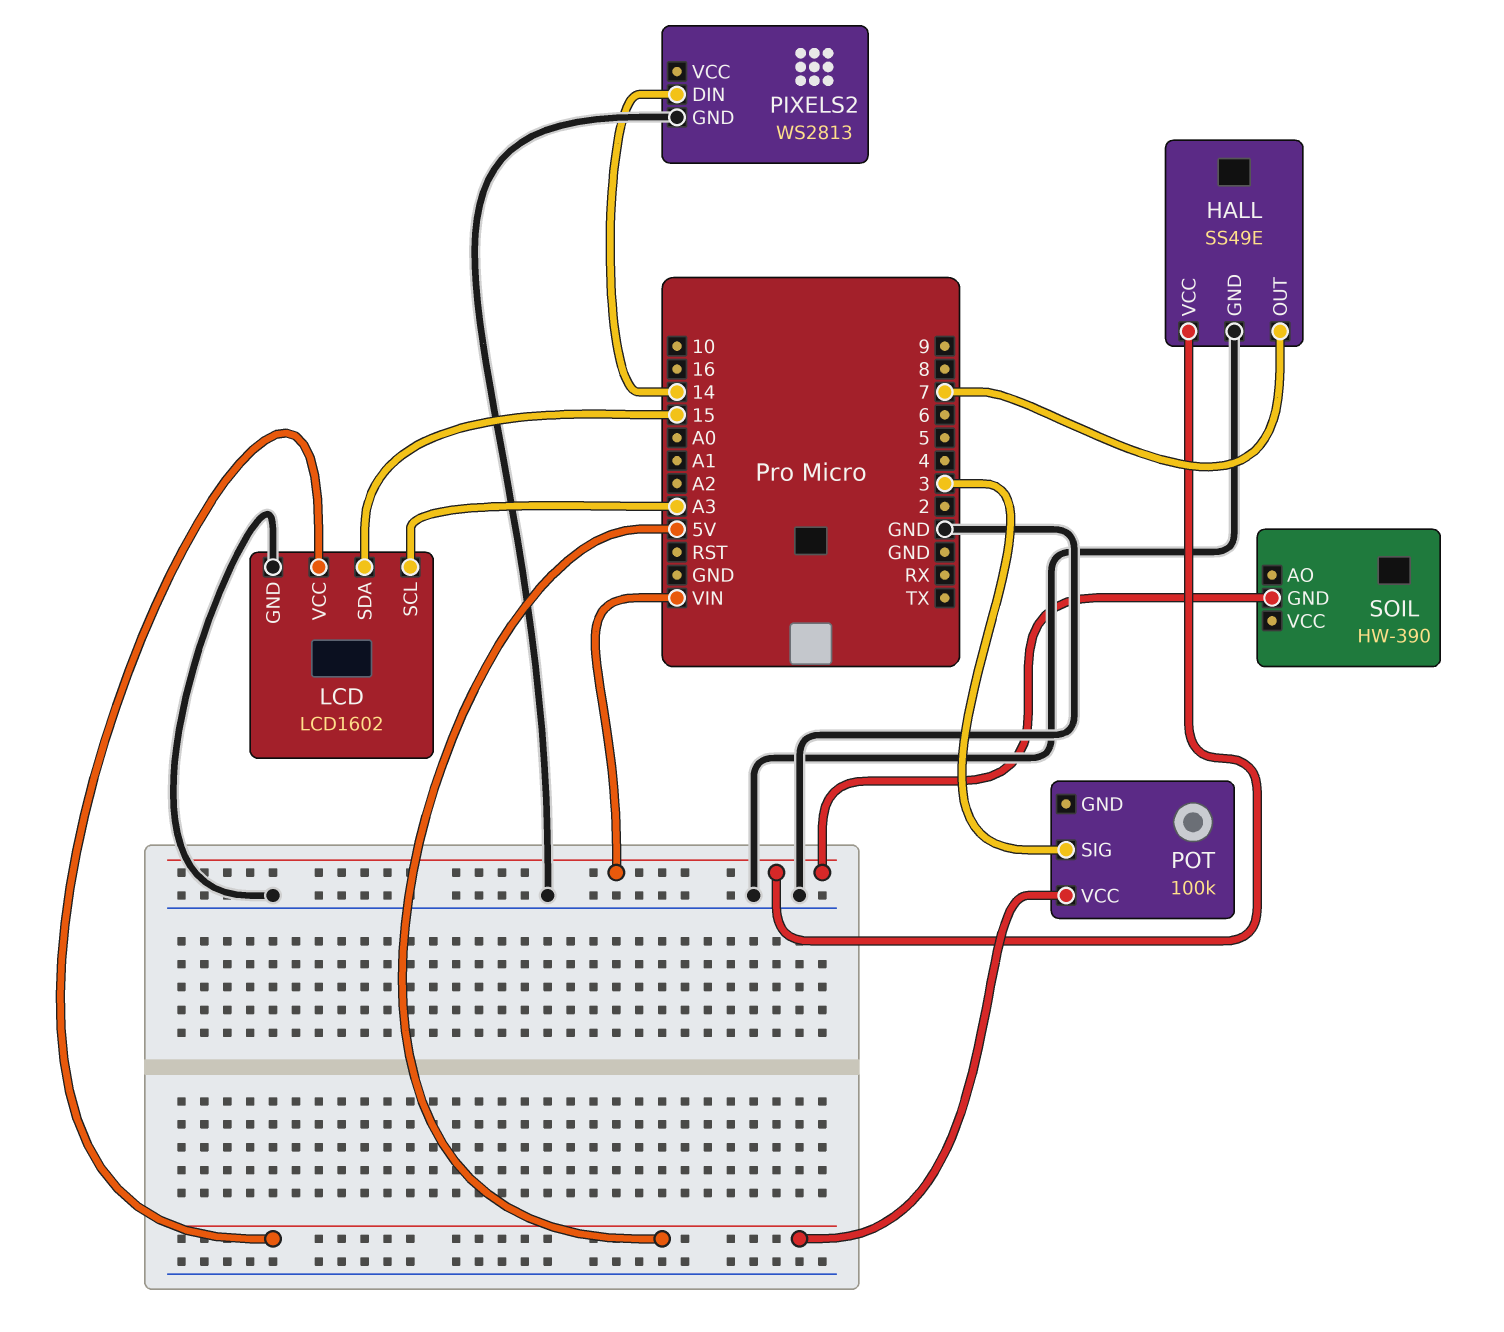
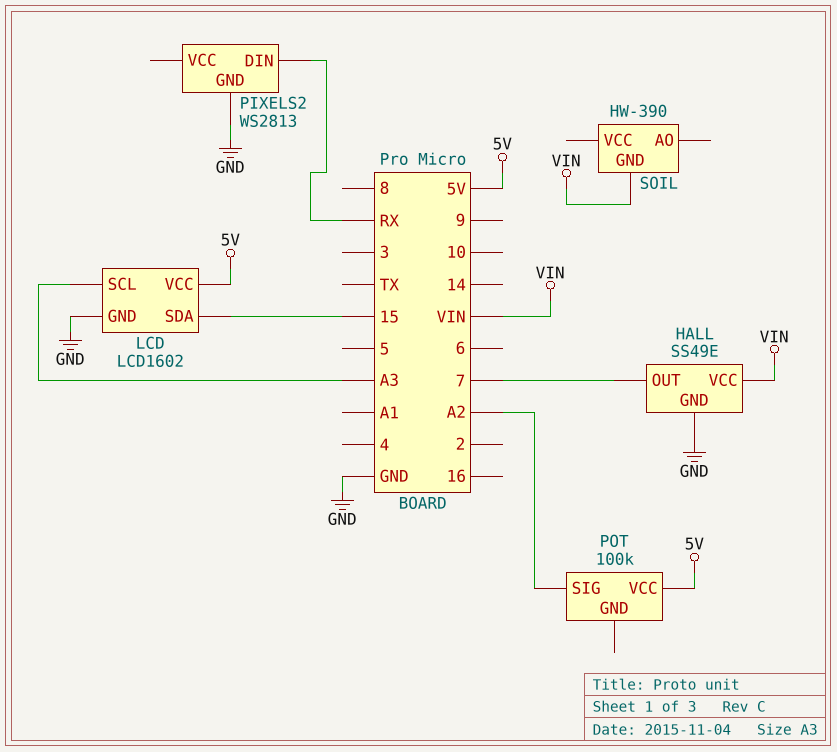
PIXELS2 pin DIN: 14 -> RX
POT pin SIG: 3 -> A2

